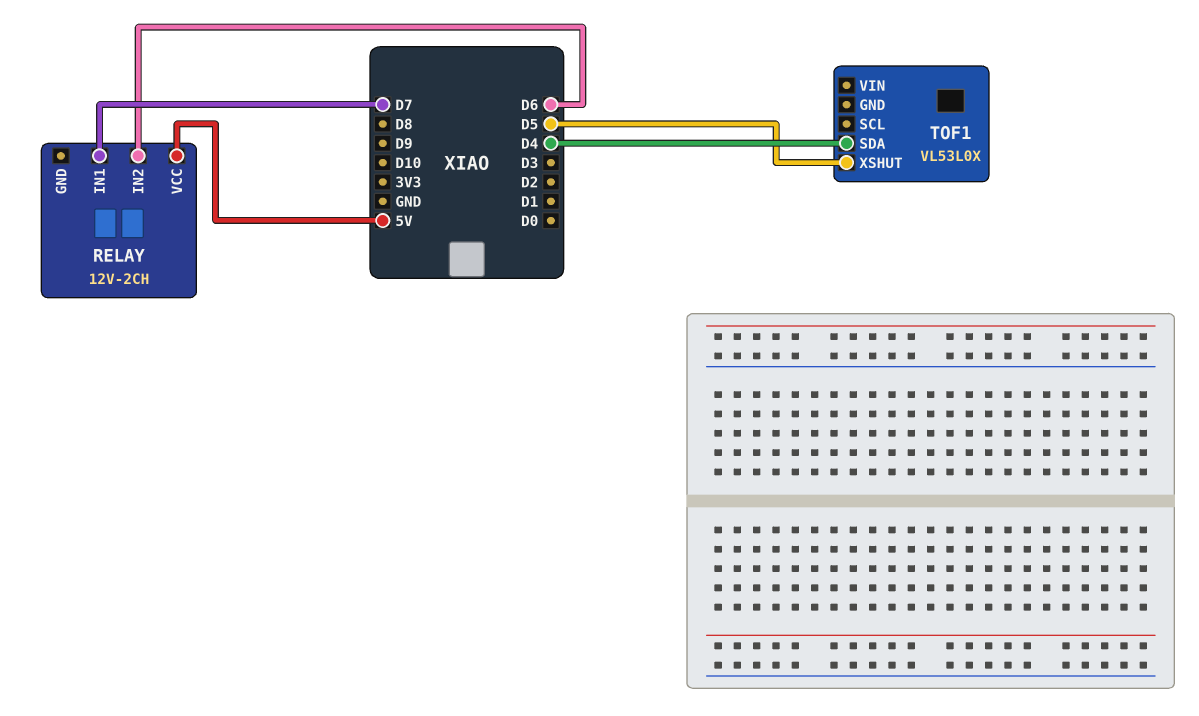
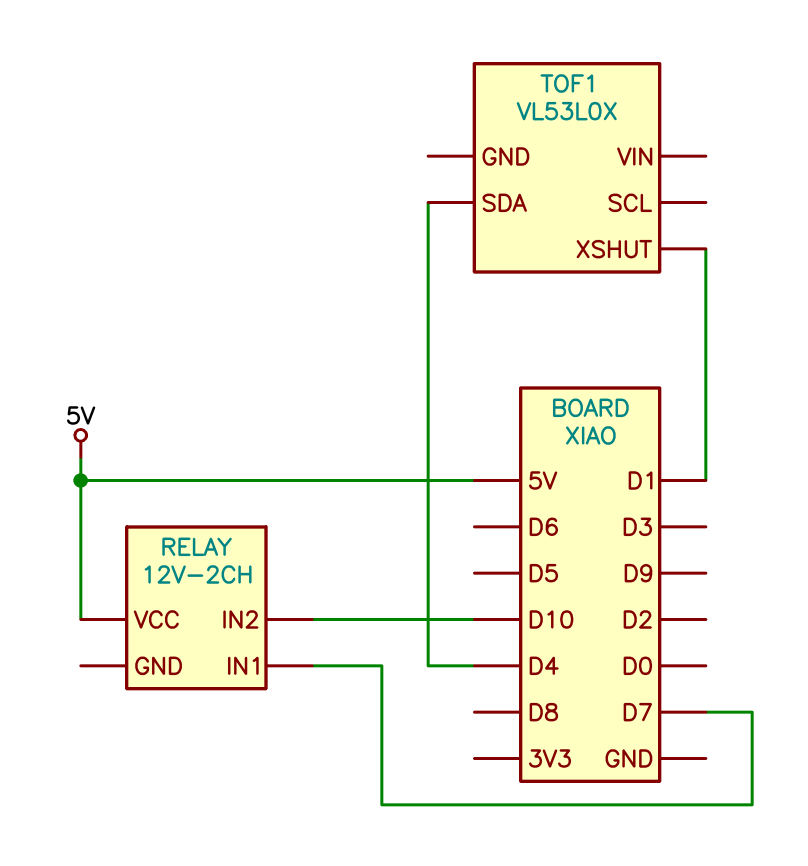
RELAY pin IN2: D6 -> D10
TOF1 pin XSHUT: D5 -> D1

